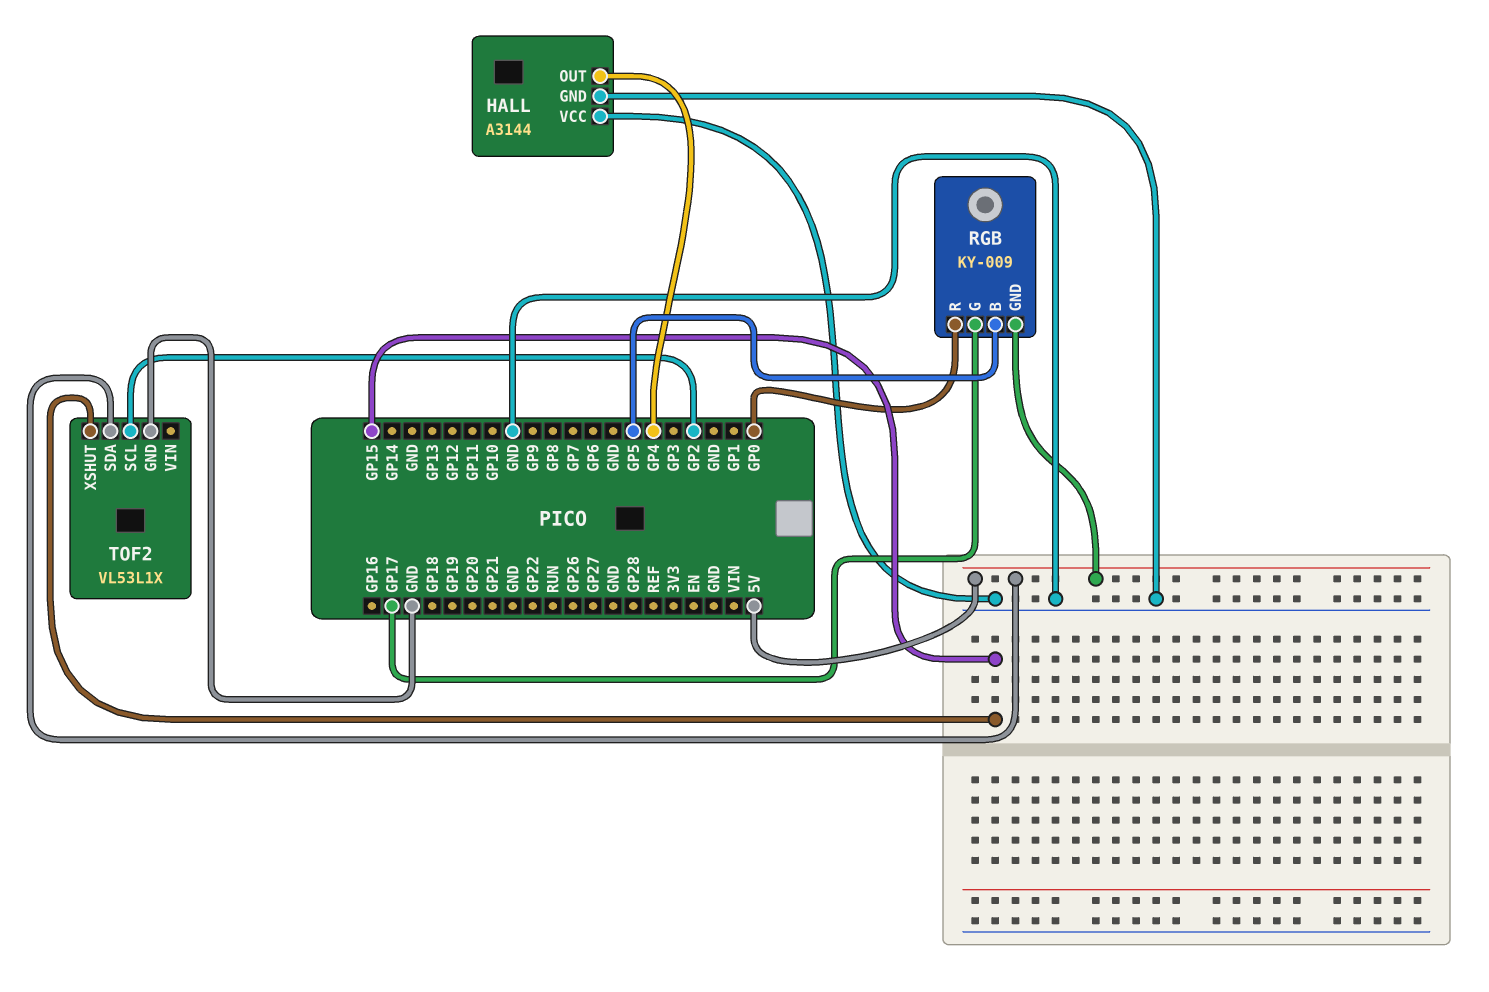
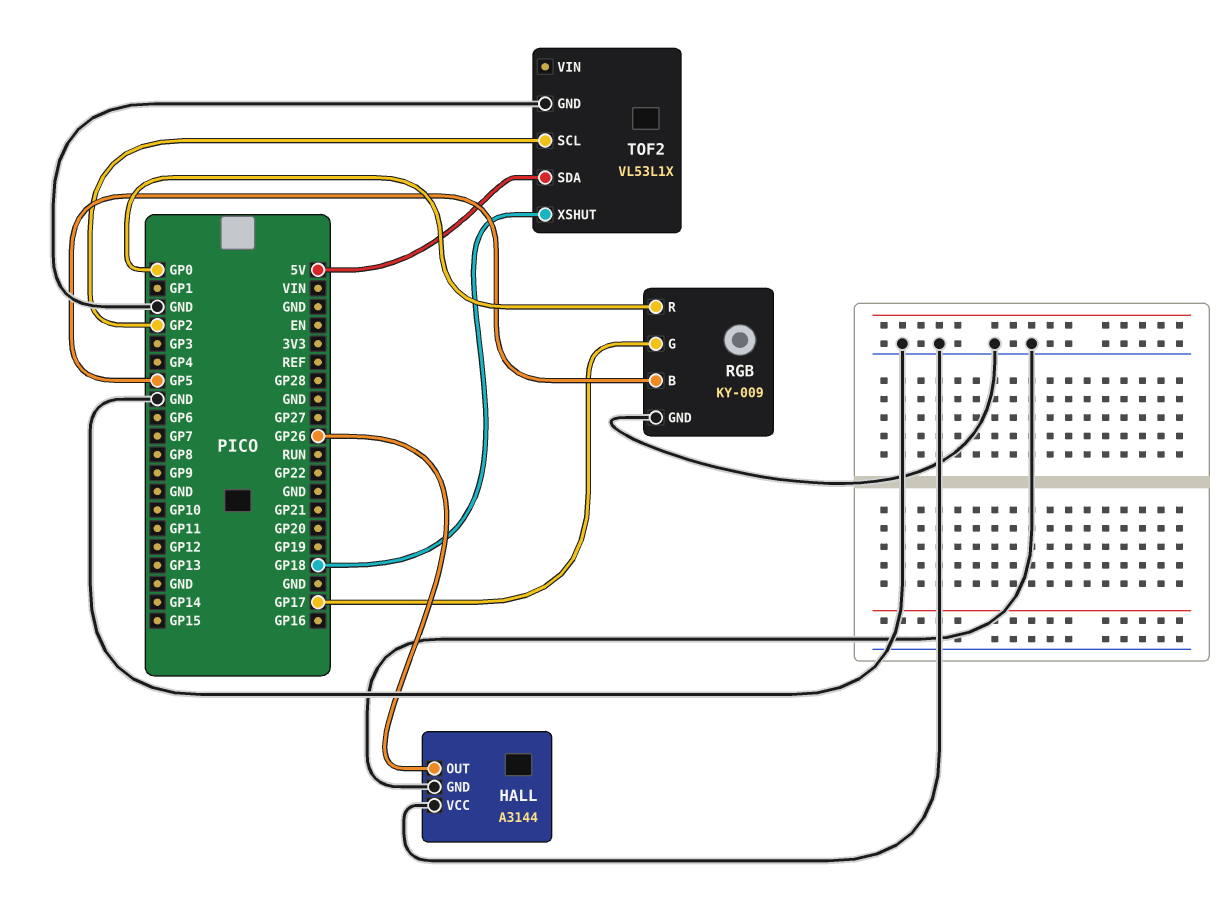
HALL pin OUT: GP4 -> GP26
RGB pin GND: 5V -> GND
TOF2 pin XSHUT: GP15 -> GP18

